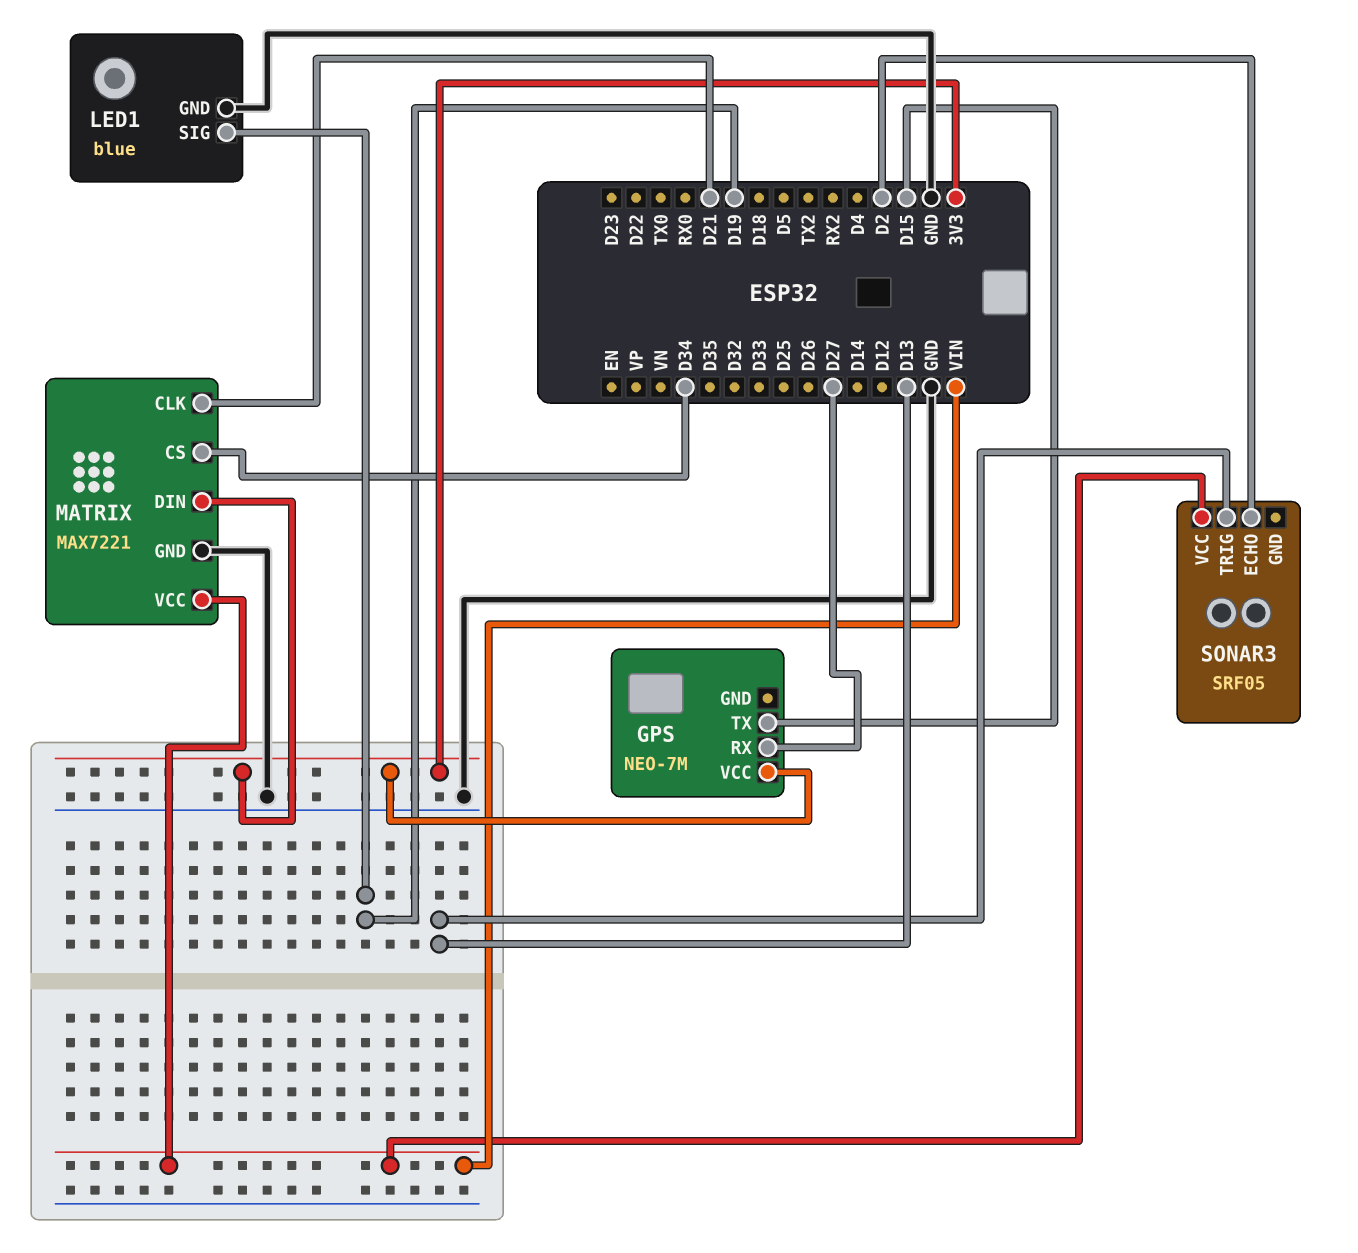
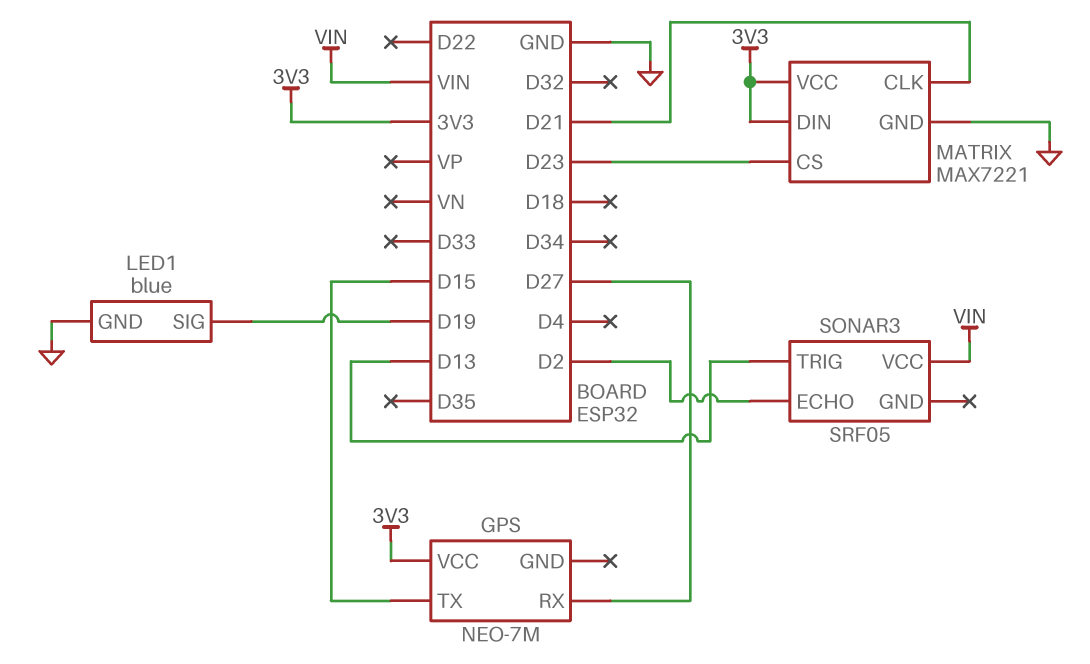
MATRIX pin CS: D34 -> D23
MATRIX pin VCC: VIN -> 3V3

